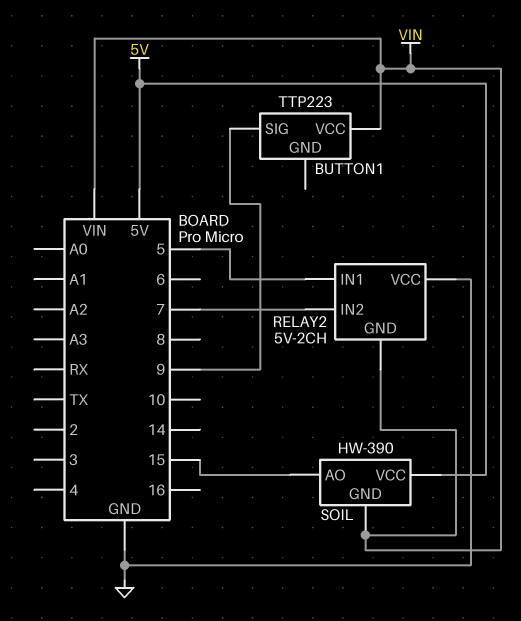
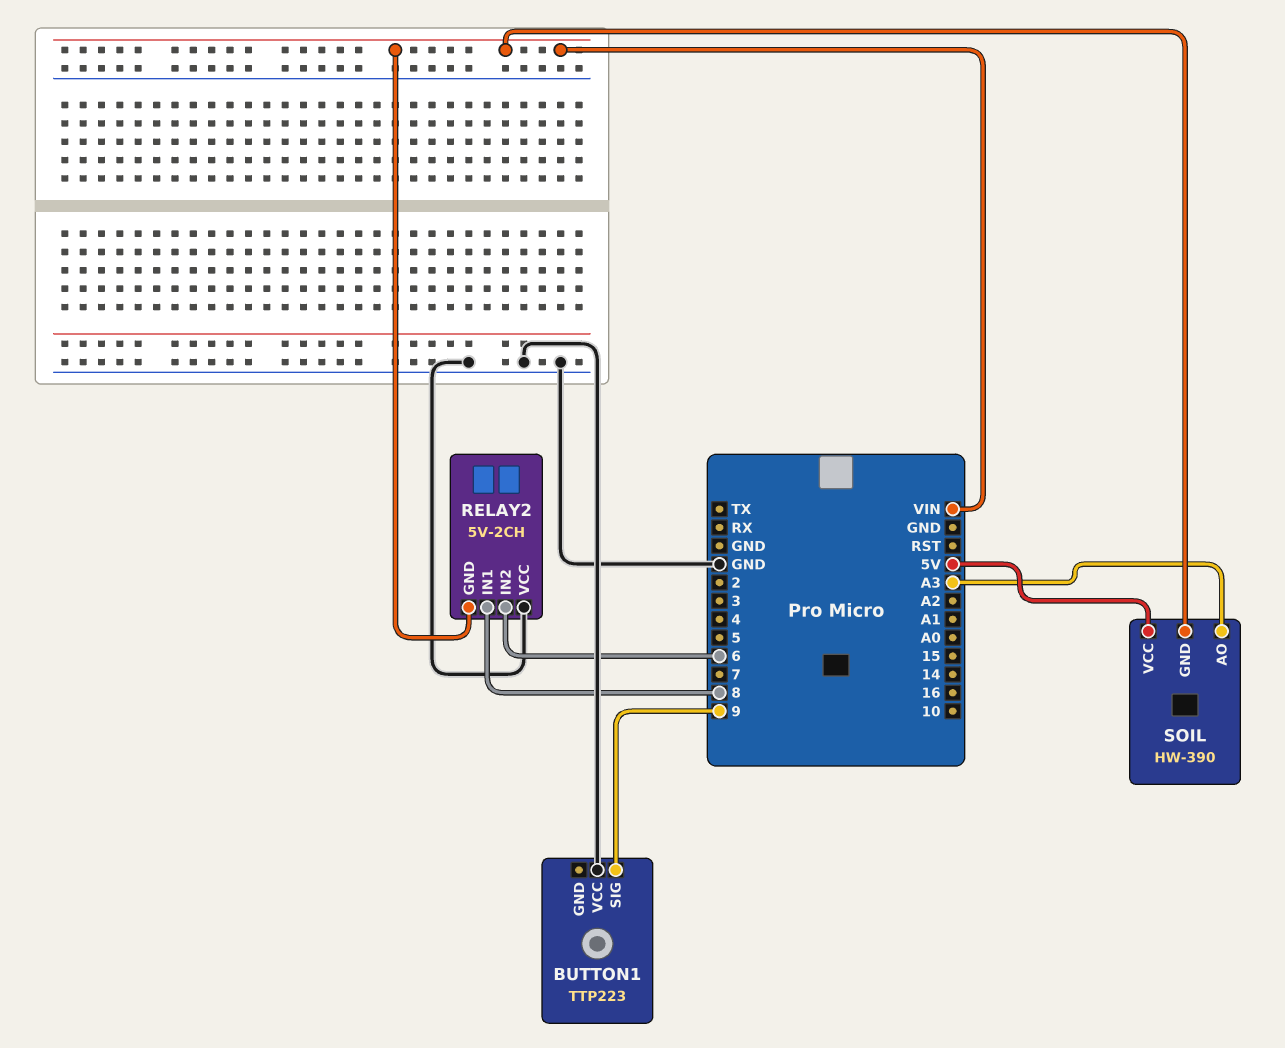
BUTTON1 pin VCC: VIN -> GND
RELAY2 pin IN1: 5 -> 8
RELAY2 pin IN2: 7 -> 6
SOIL pin AO: 15 -> A3

